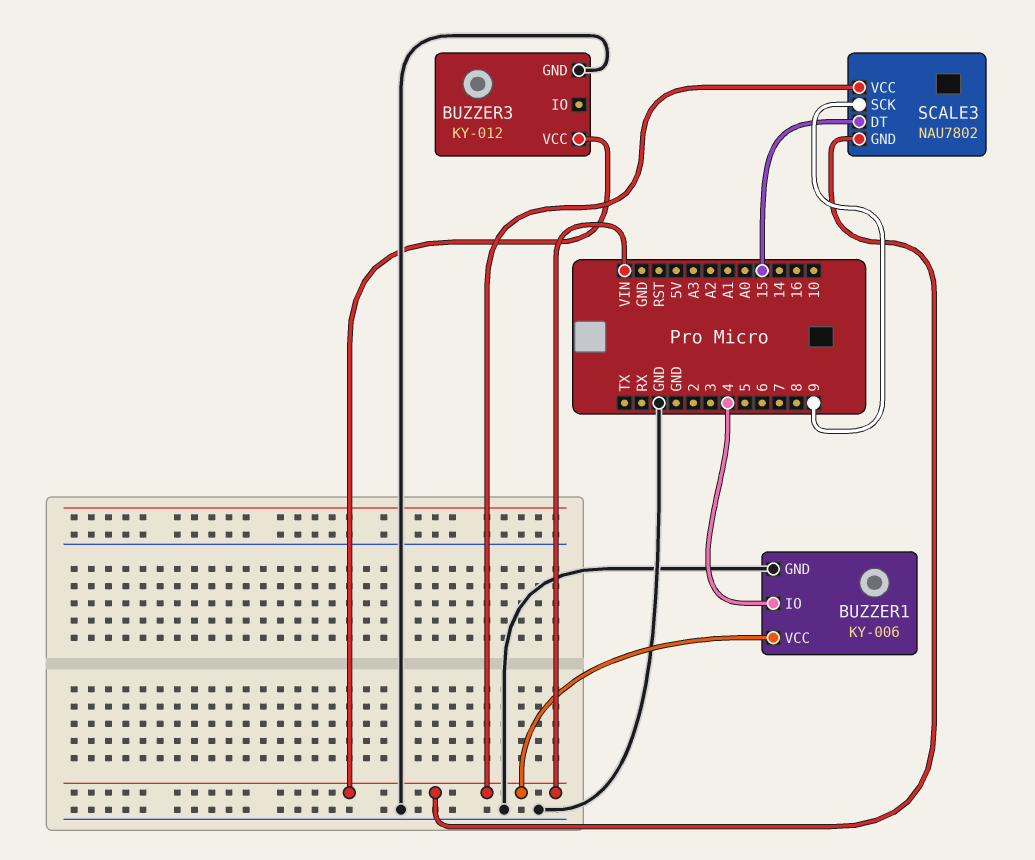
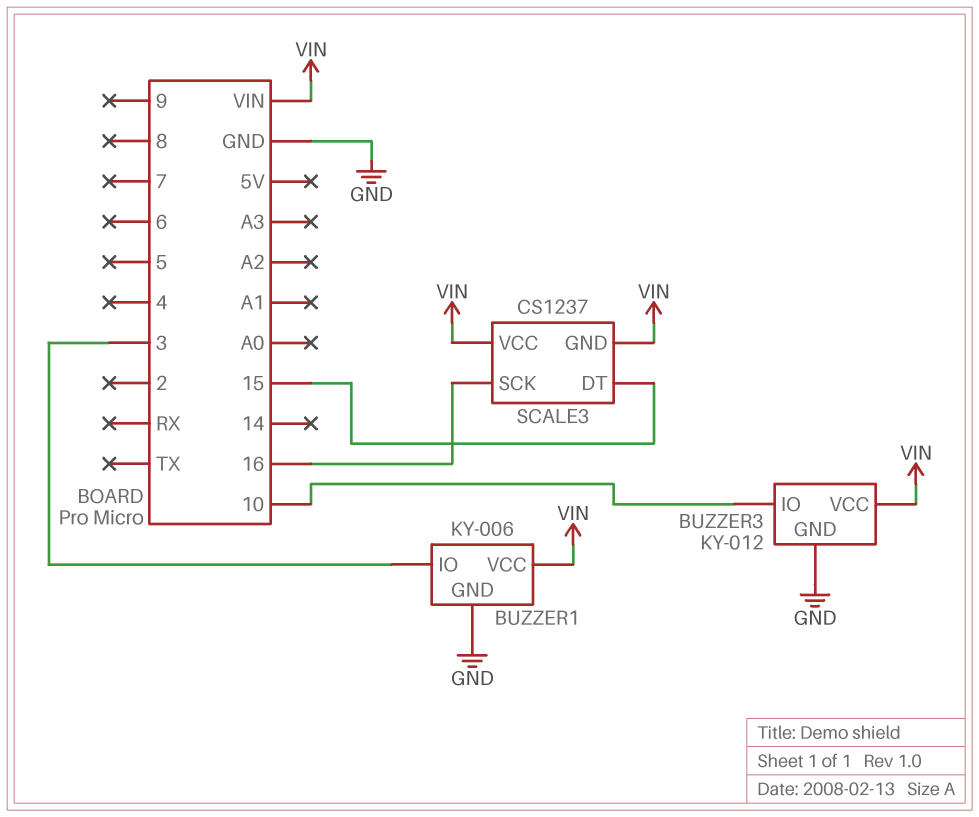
BUZZER1 pin IO: 4 -> 3
BUZZER3 pin IO: none -> 10
SCALE3: NAU7802 -> CS1237
SCALE3 pin SCK: 9 -> 16

